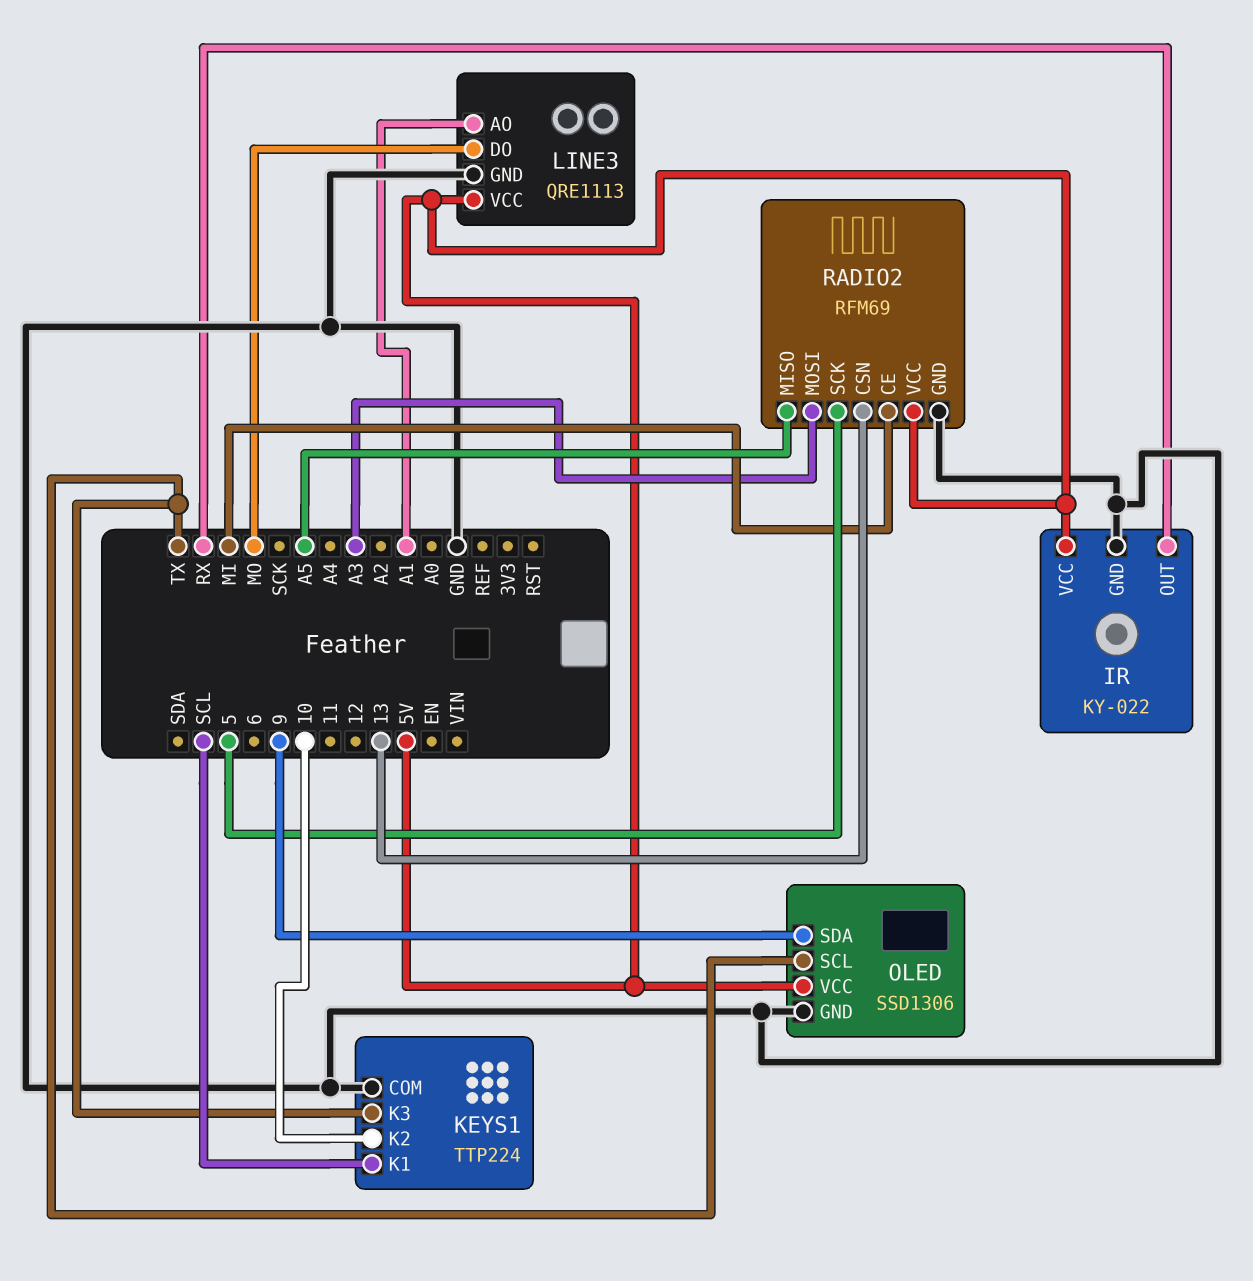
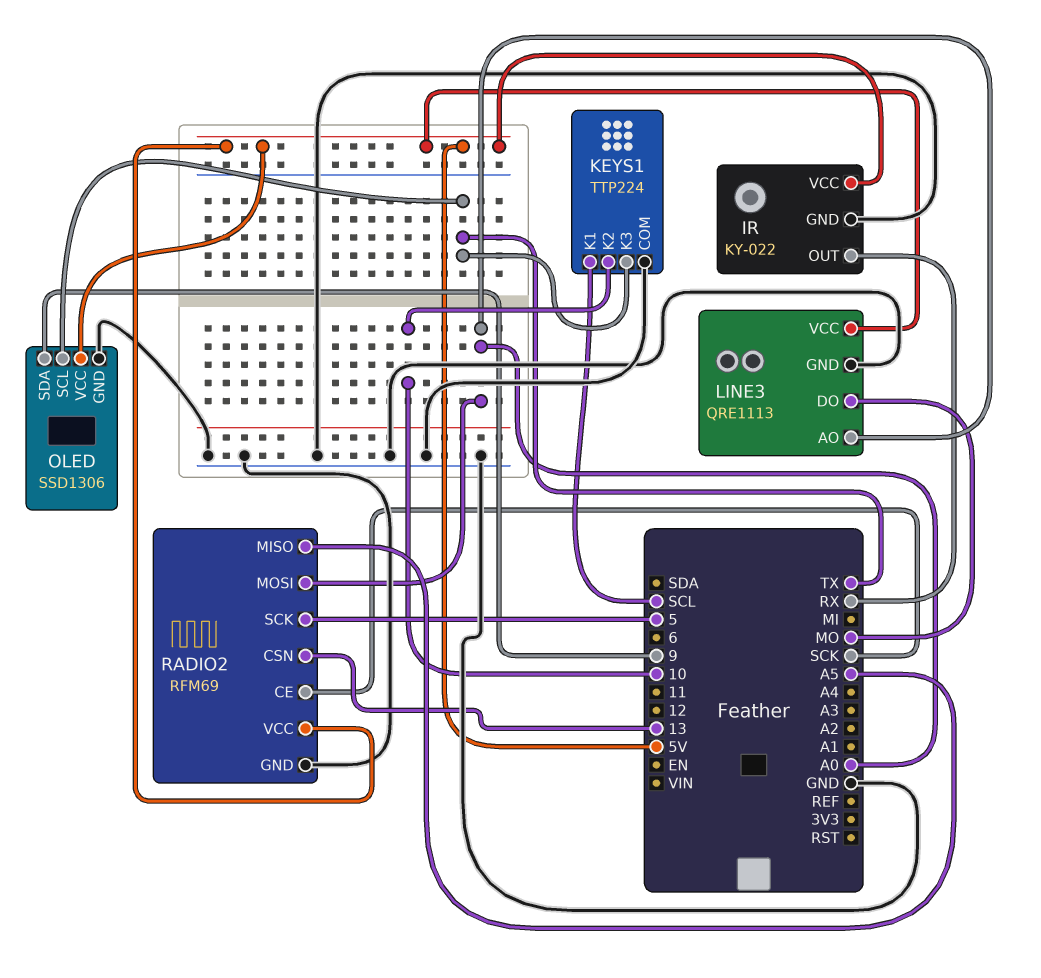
LINE3 pin AO: A1 -> A0
RADIO2 pin CE: MI -> SCK
RADIO2 pin MOSI: A3 -> A0

